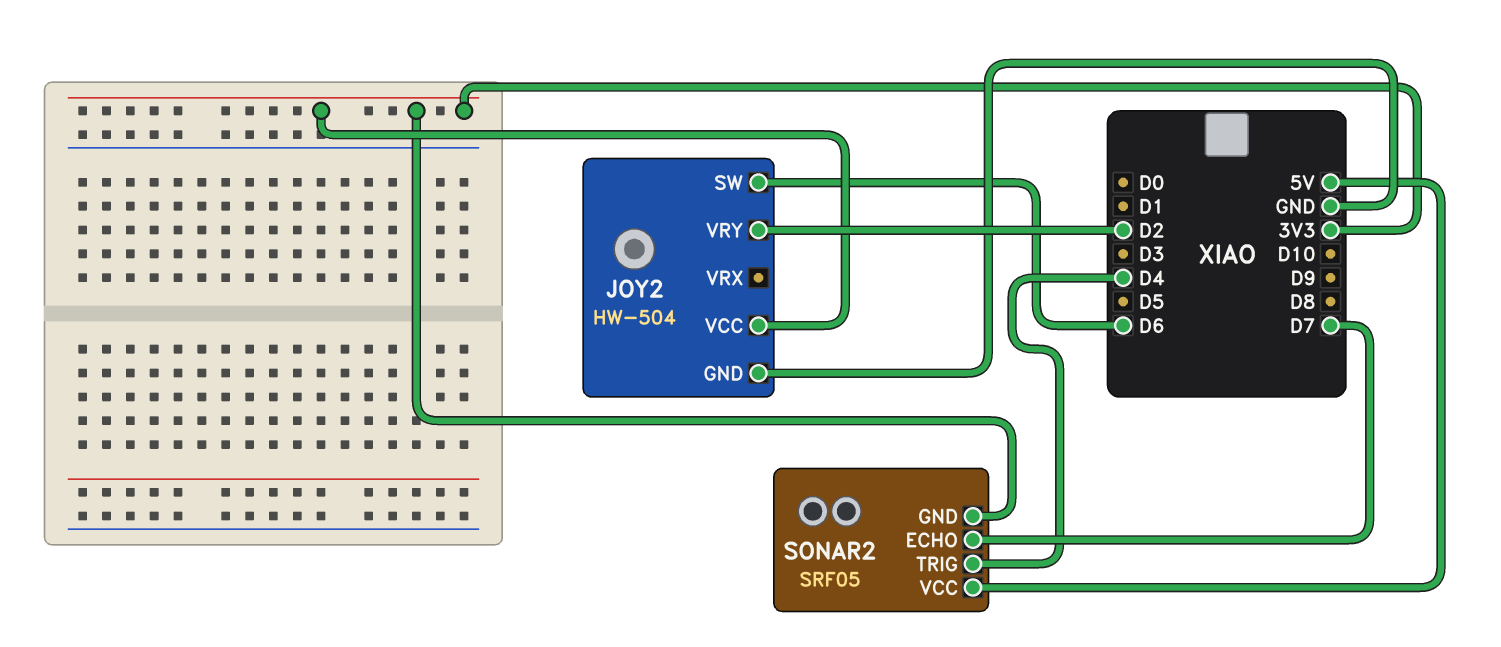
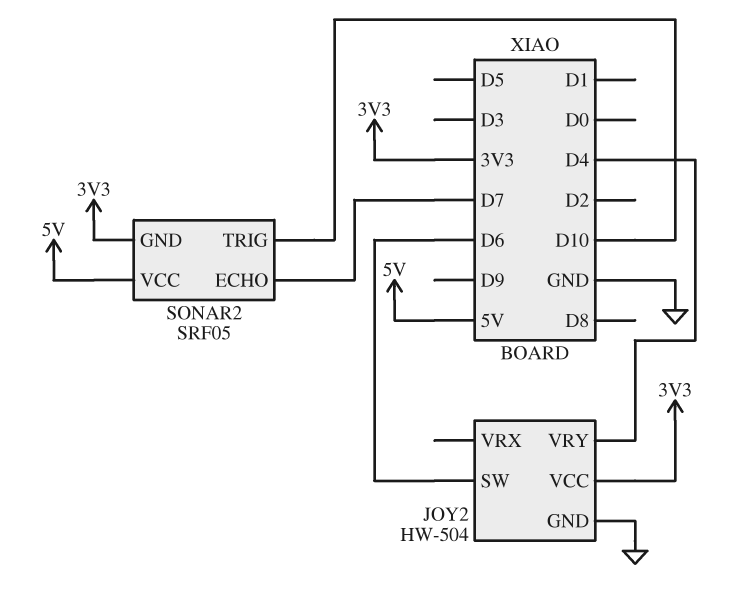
JOY2 pin VRY: D2 -> D4
SONAR2 pin TRIG: D4 -> D10

